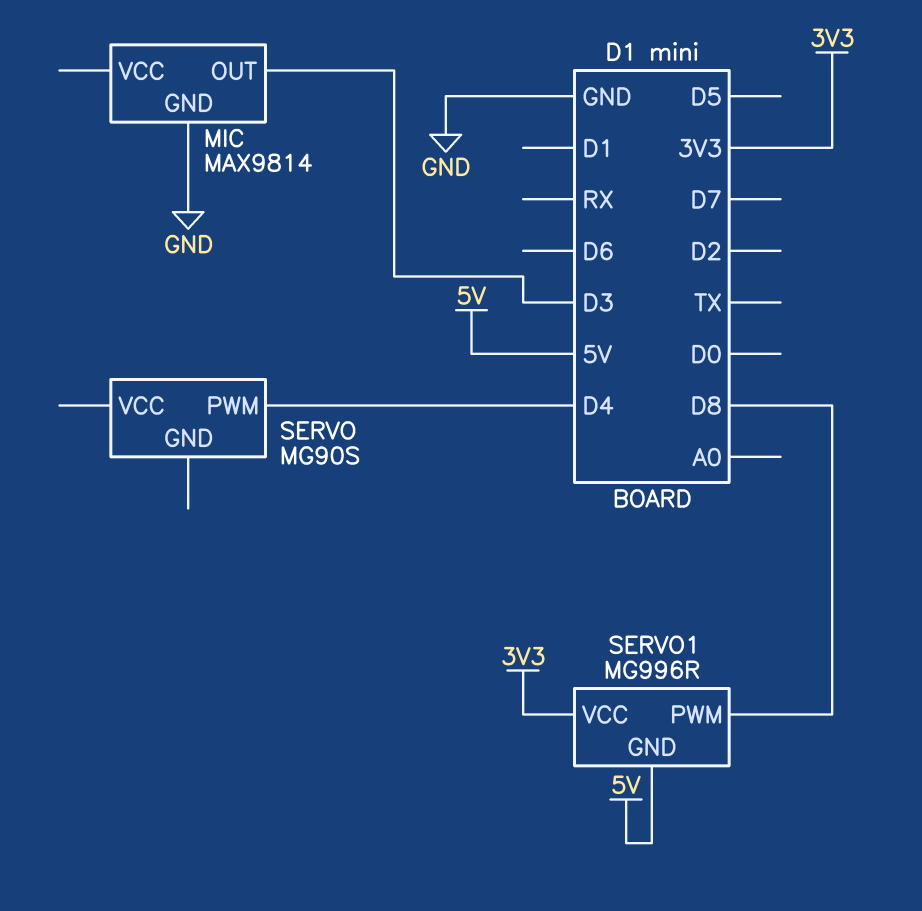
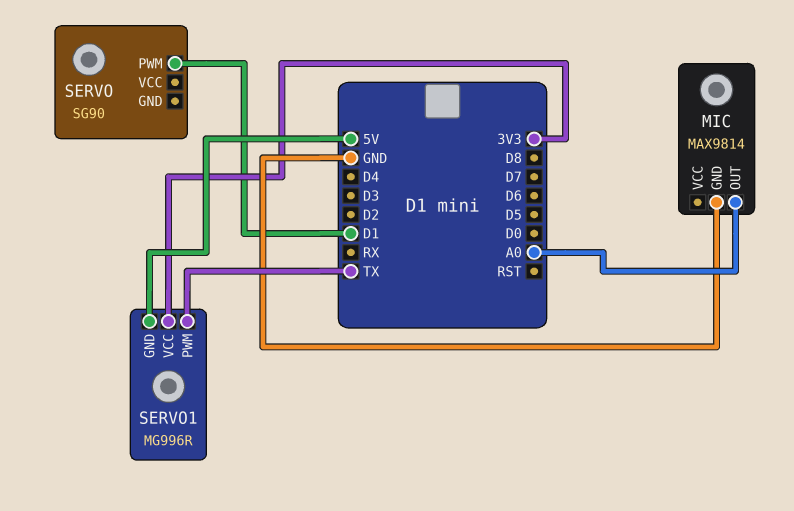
MIC pin OUT: D3 -> A0
SERVO: MG90S -> SG90
SERVO pin PWM: D4 -> D1
SERVO1 pin PWM: D8 -> TX

